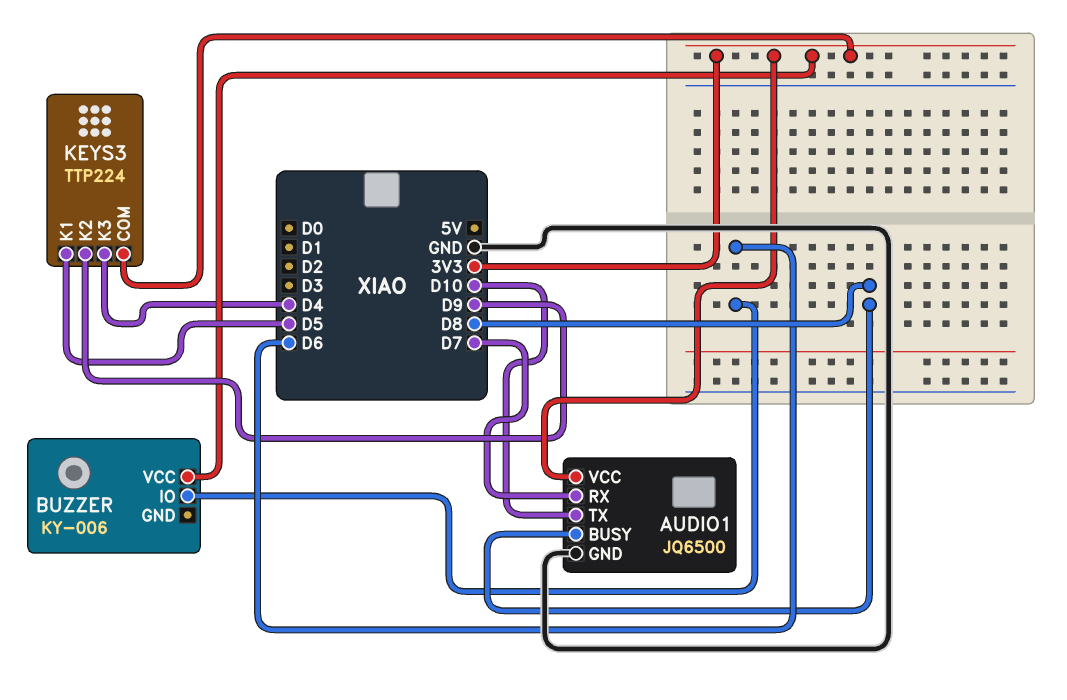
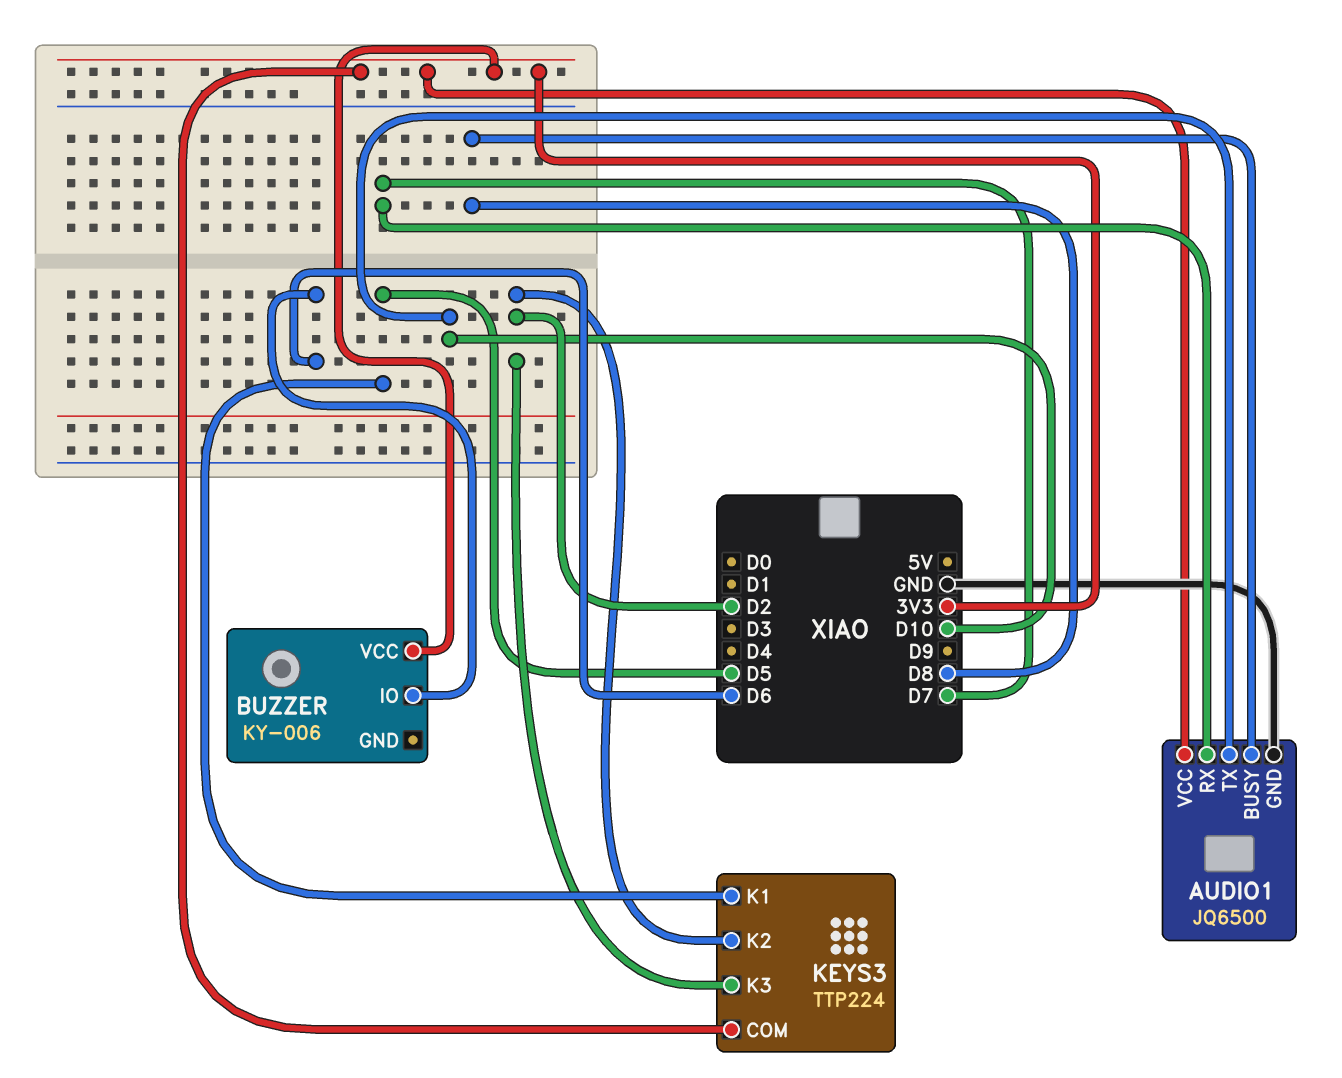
KEYS3 pin K2: D9 -> D2
KEYS3 pin K3: D4 -> D2

